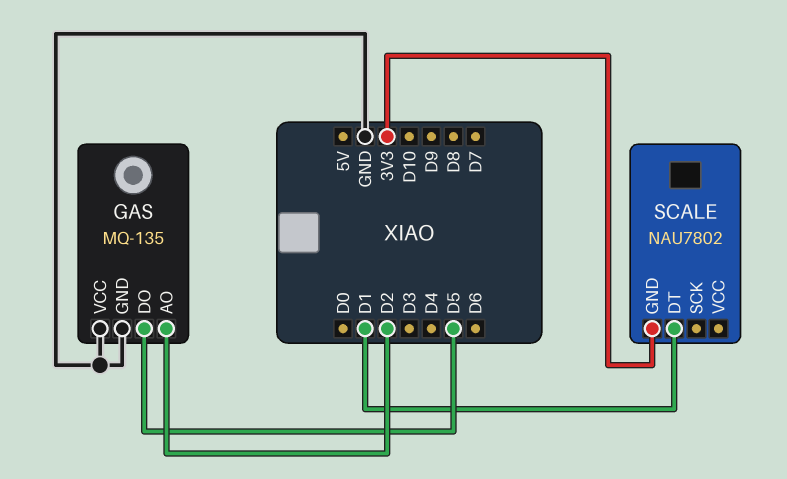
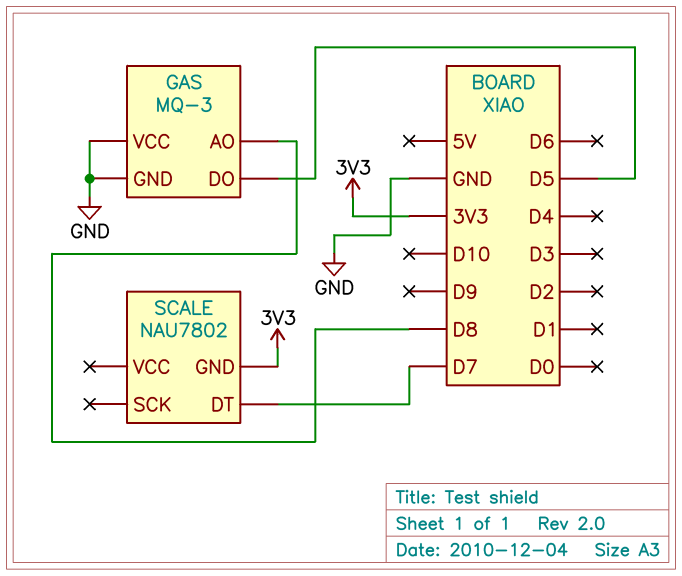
GAS: MQ-135 -> MQ-3
GAS pin AO: D2 -> D8
SCALE pin DT: D1 -> D7

